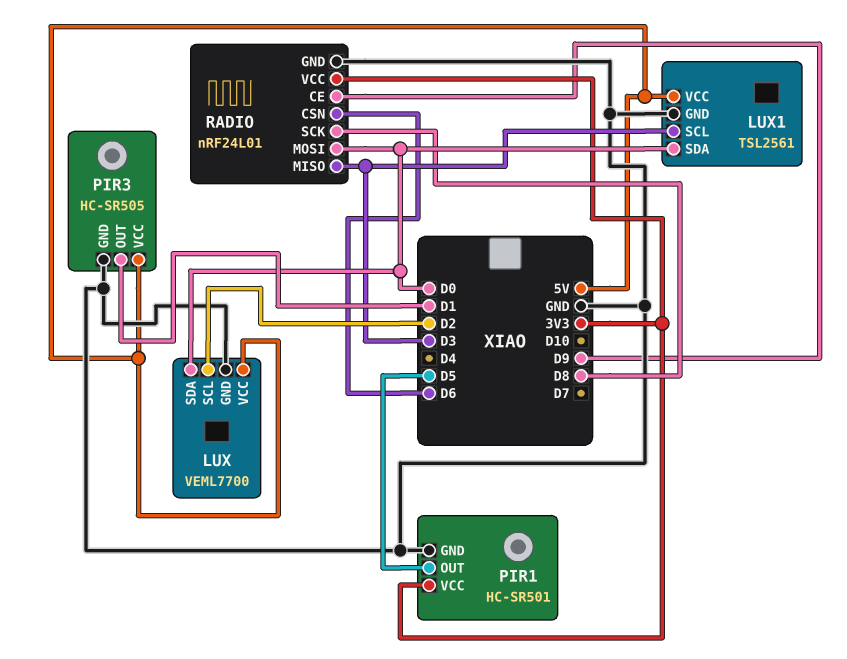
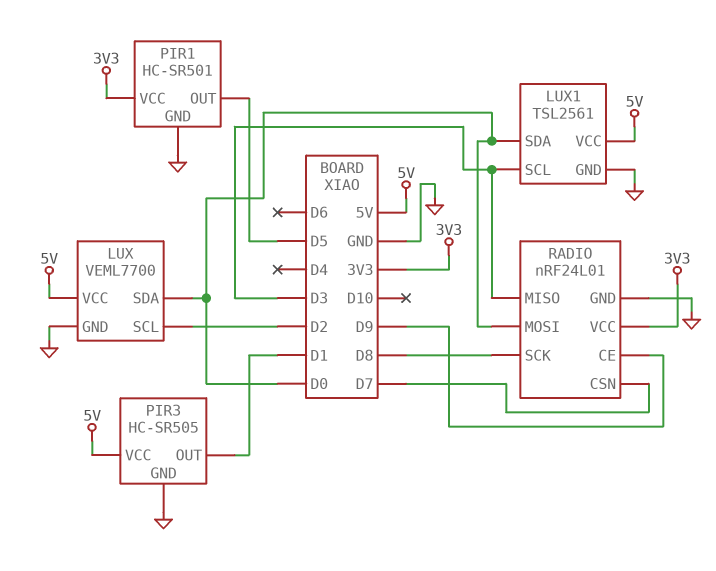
RADIO pin CSN: D6 -> D7

